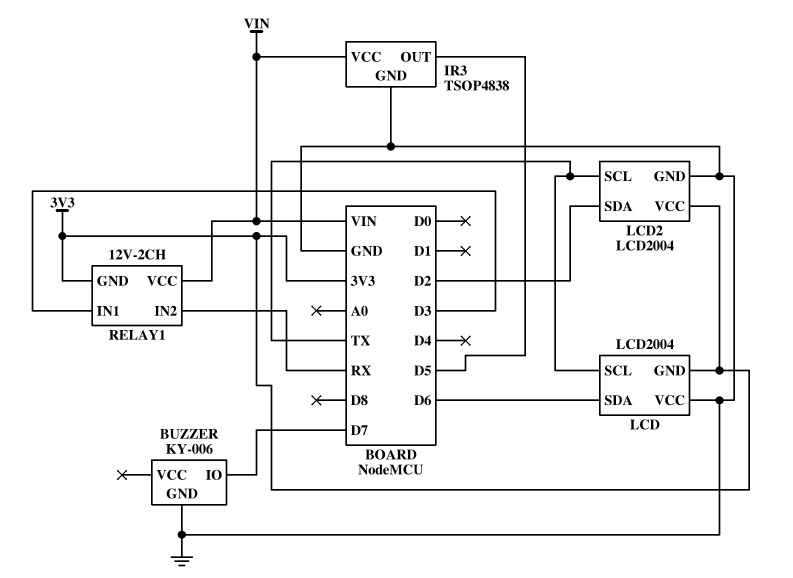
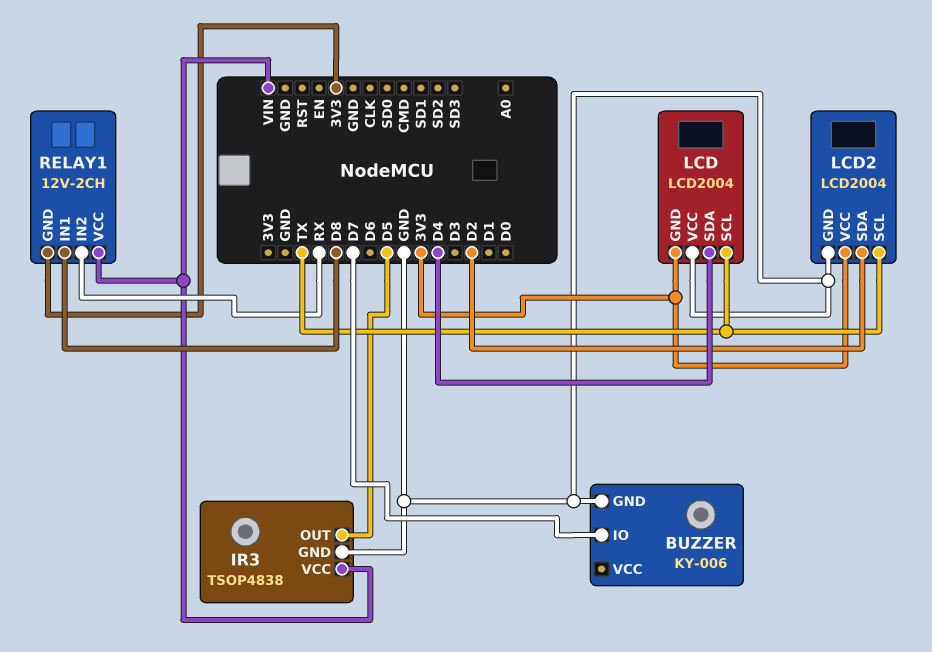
LCD pin SDA: D6 -> D4
RELAY1 pin IN1: D3 -> D8

